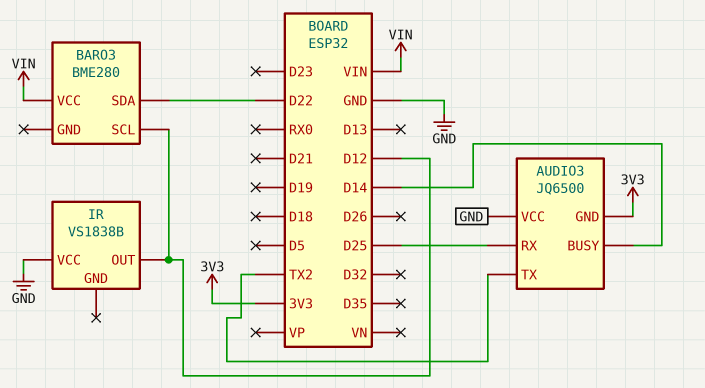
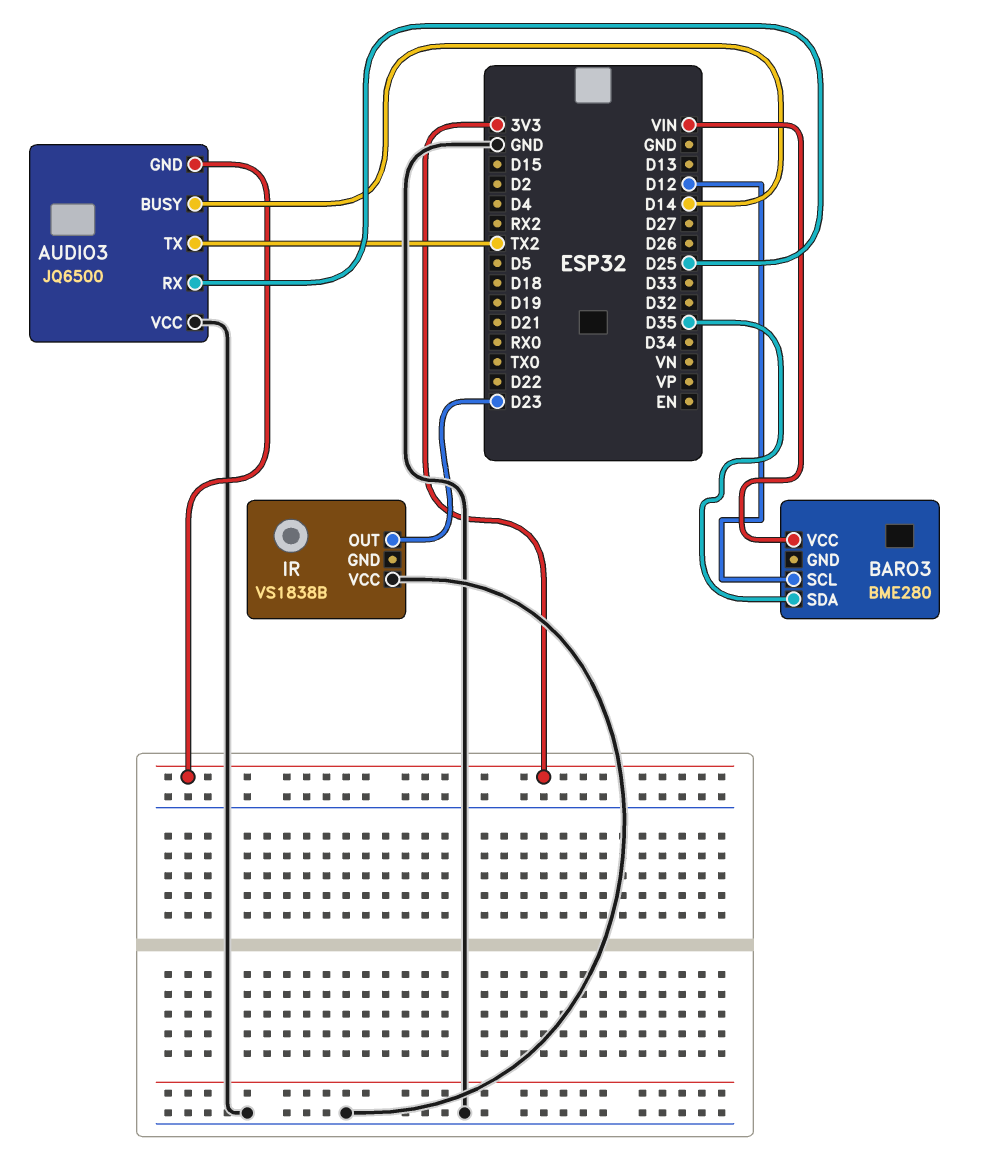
BARO3 pin SDA: D22 -> D35
IR pin OUT: D12 -> D23

